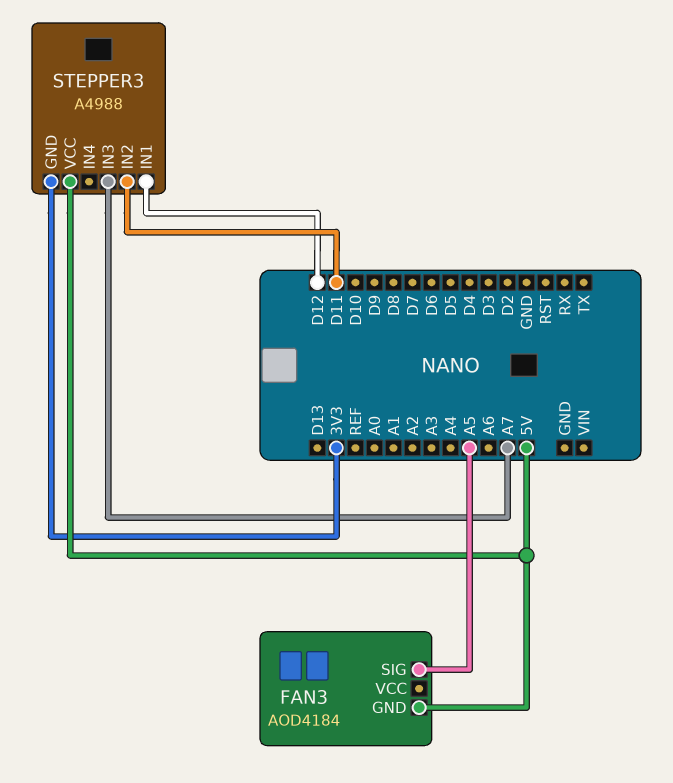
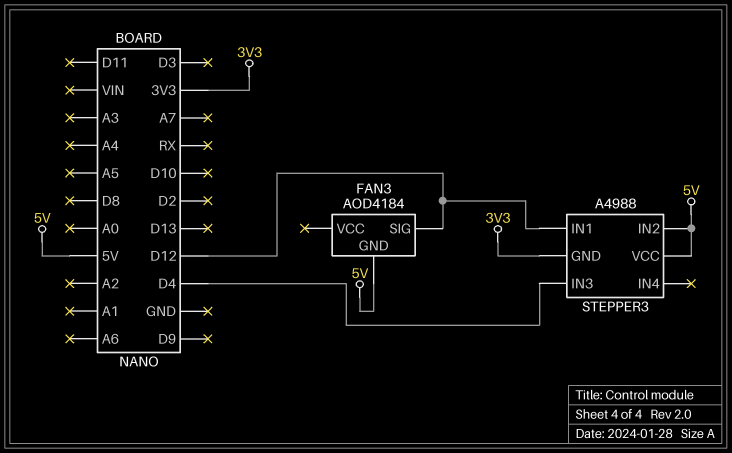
FAN3 pin SIG: A5 -> D12
STEPPER3 pin IN2: D11 -> 5V
STEPPER3 pin IN3: A7 -> D4

